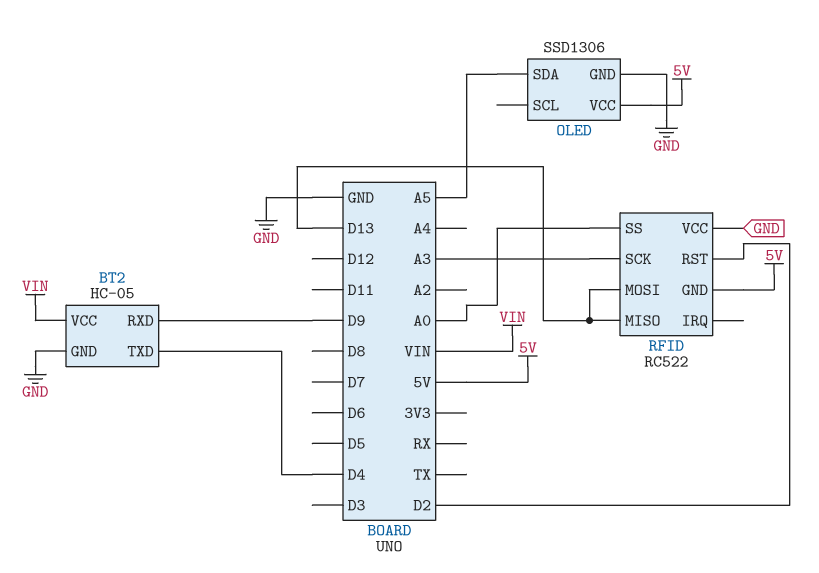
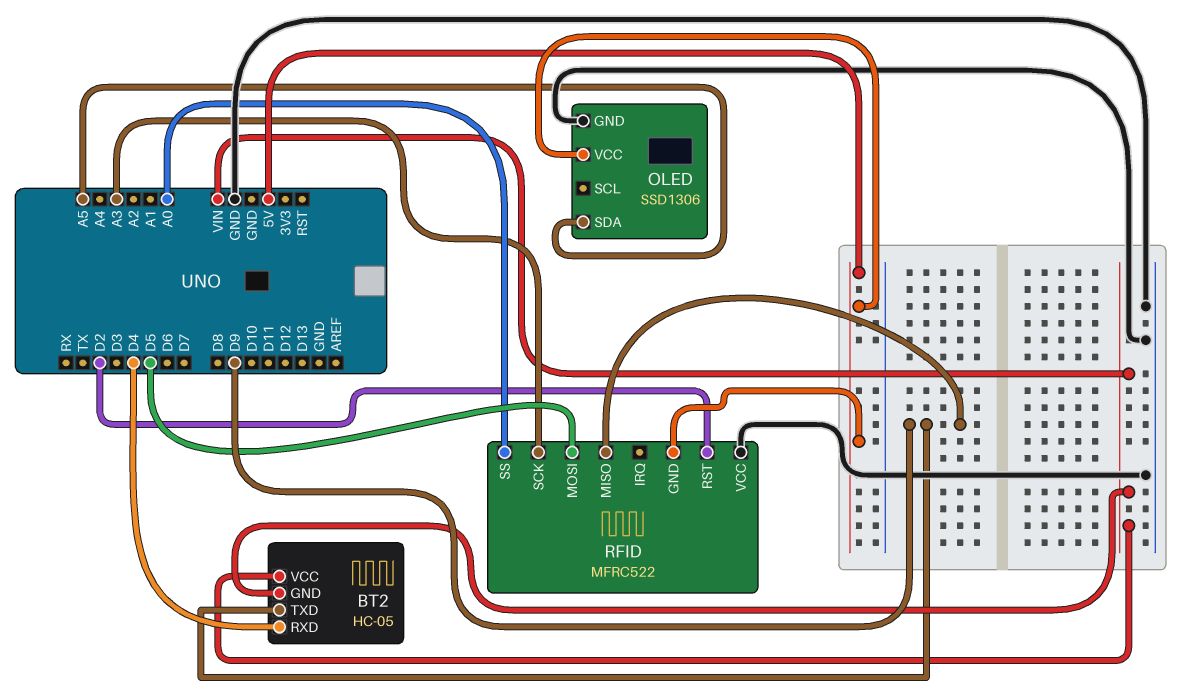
BT2 pin GND: GND -> VIN
BT2 pin RXD: D9 -> D4
BT2 pin TXD: D4 -> D9
RFID: RC522 -> MFRC522
RFID pin MISO: D13 -> D9
RFID pin MOSI: D13 -> D5

